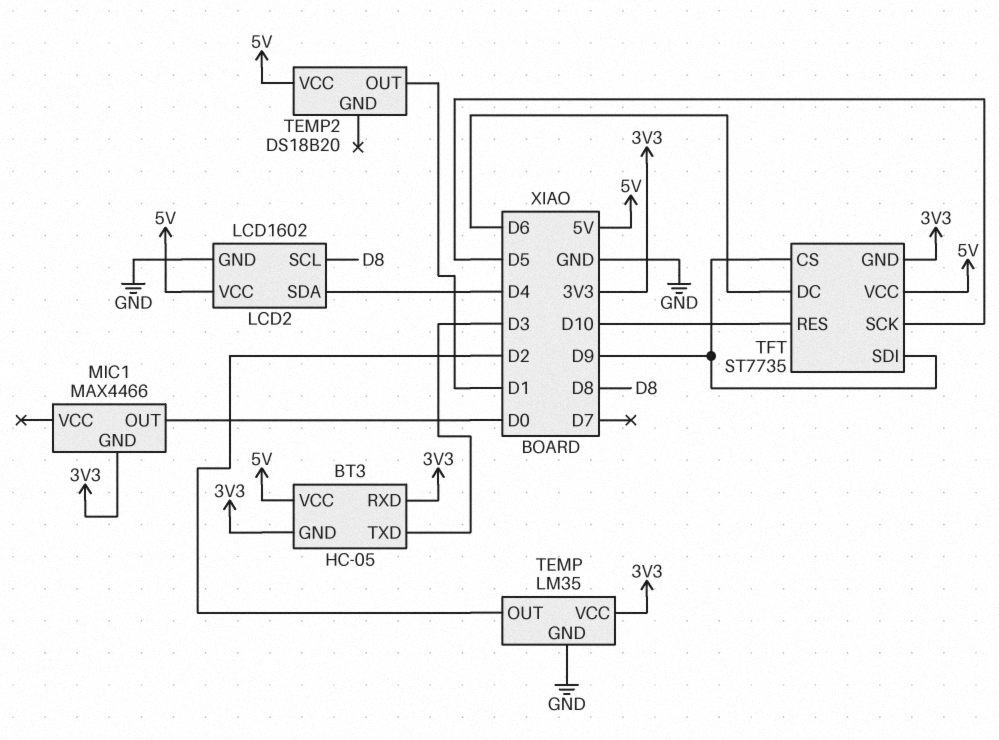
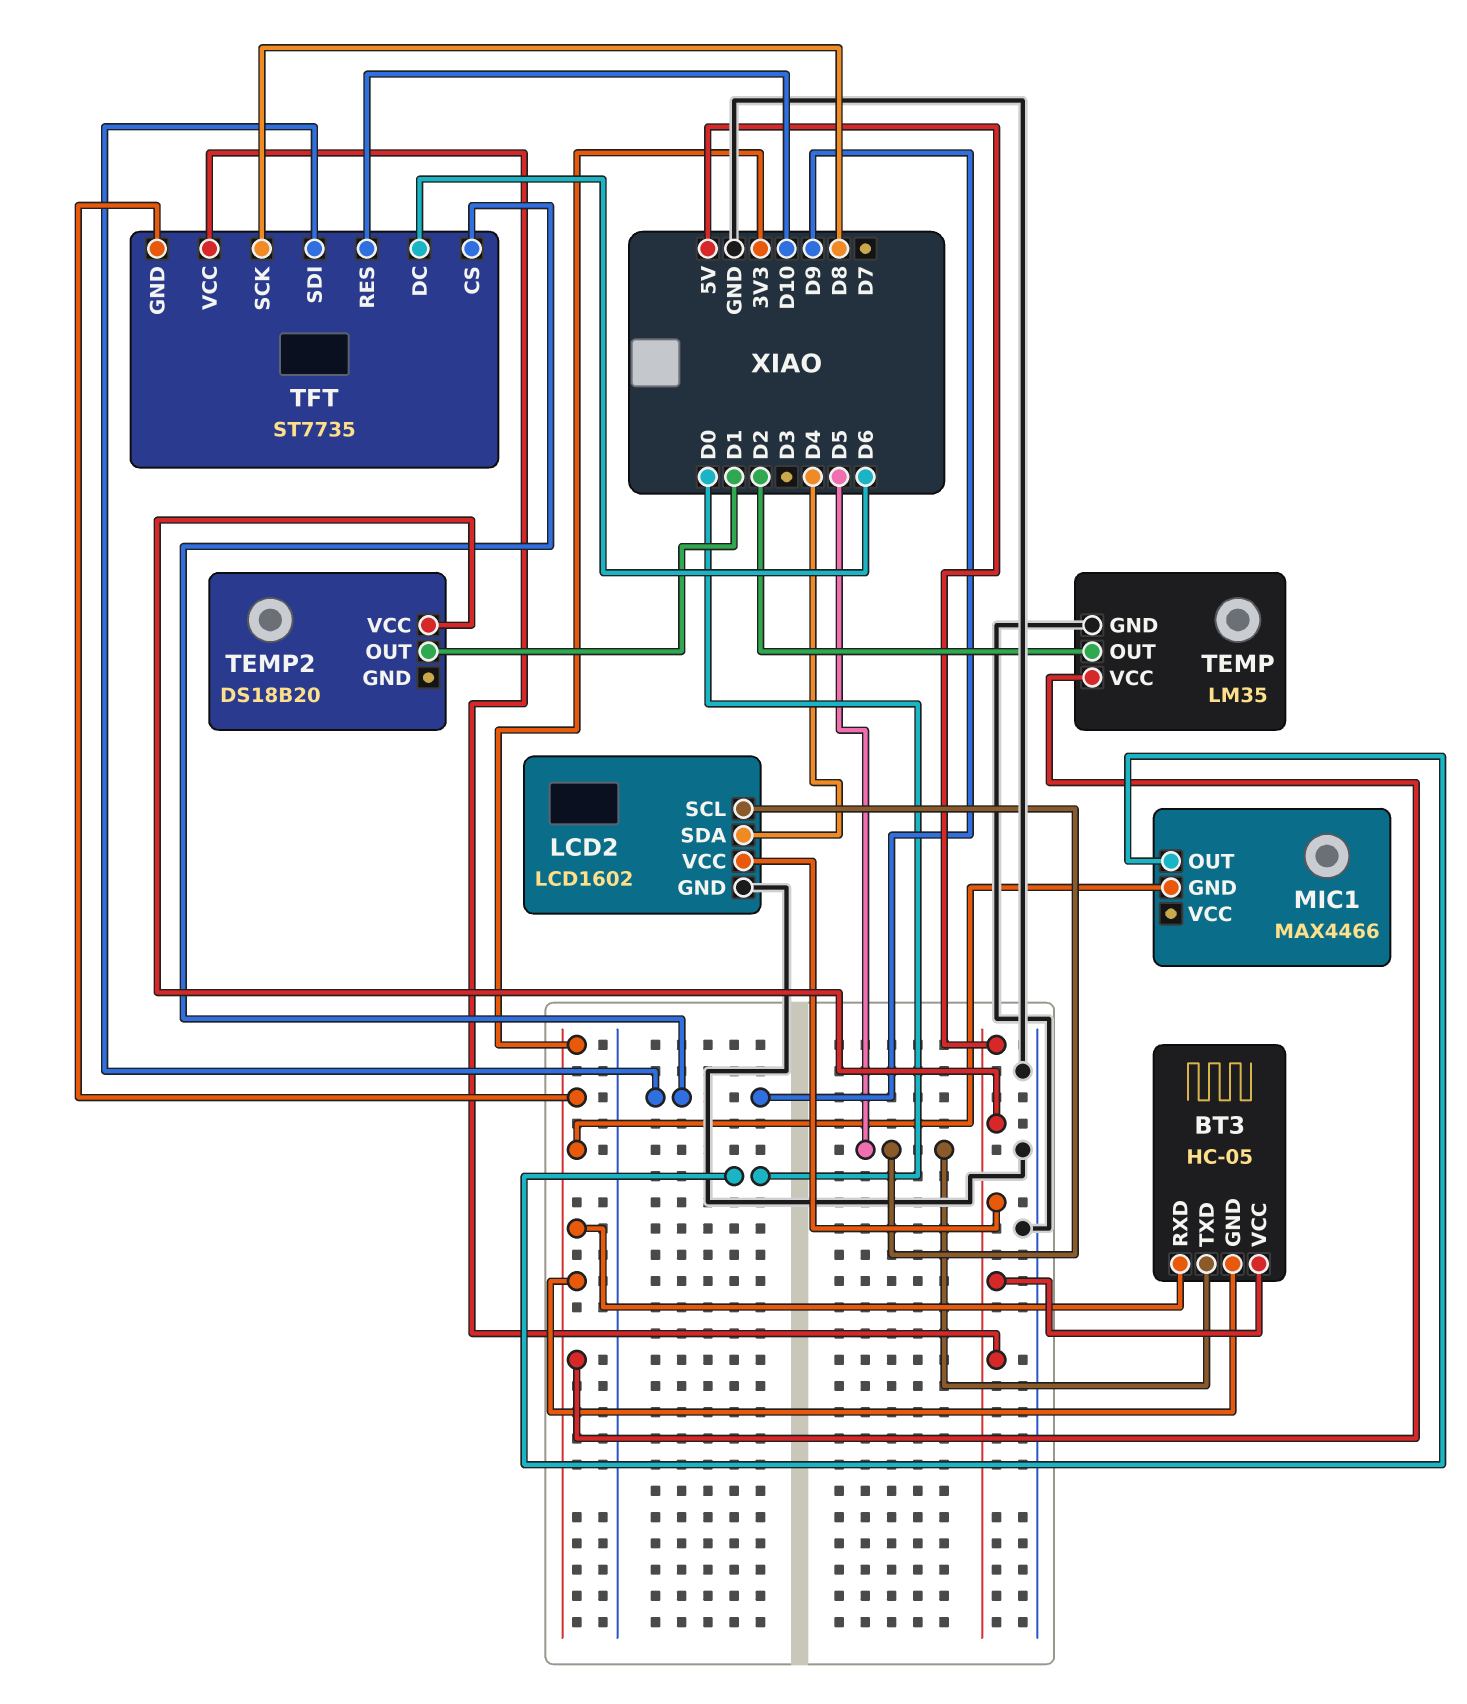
BT3 pin TXD: D3 -> D5
LCD2 pin SCL: D8 -> D5
TFT pin SCK: D5 -> D8

